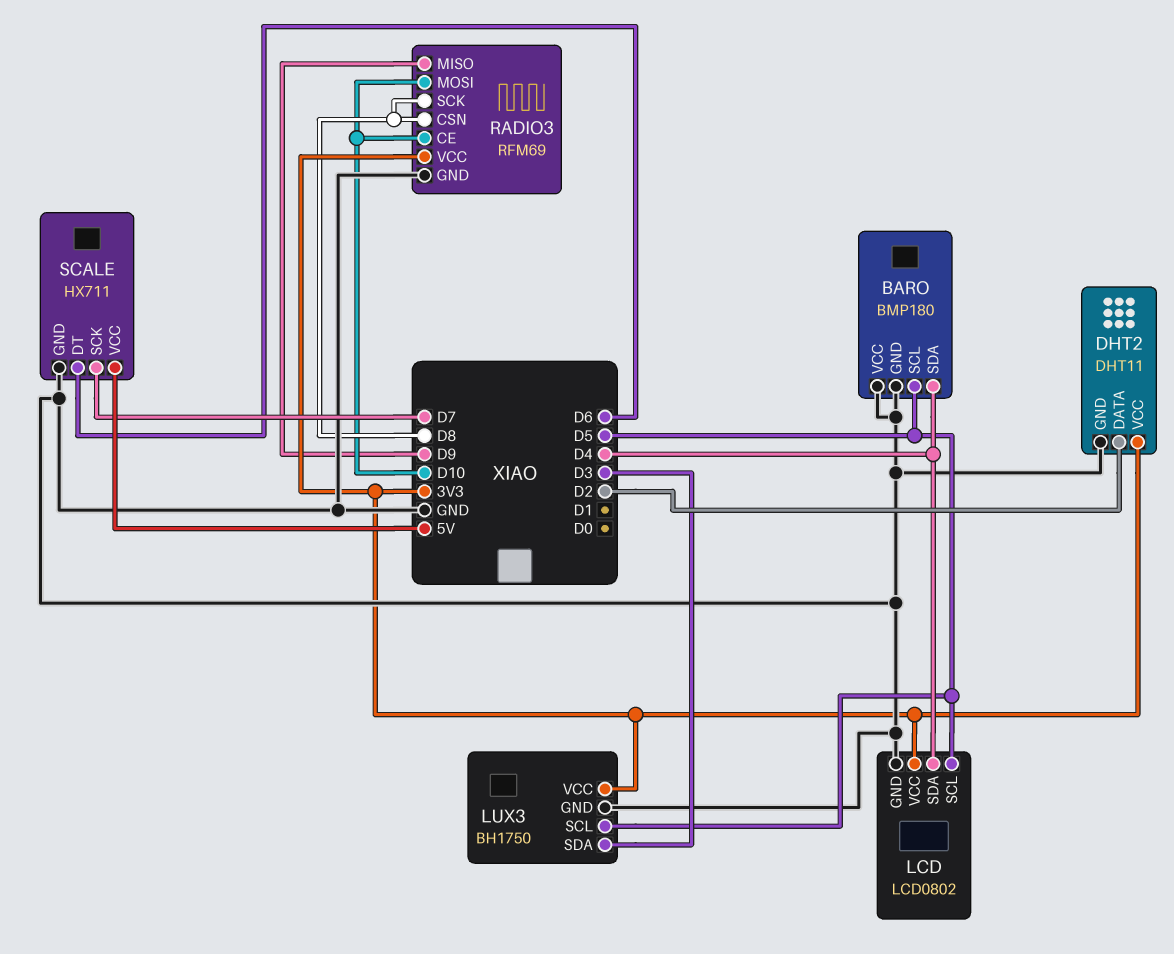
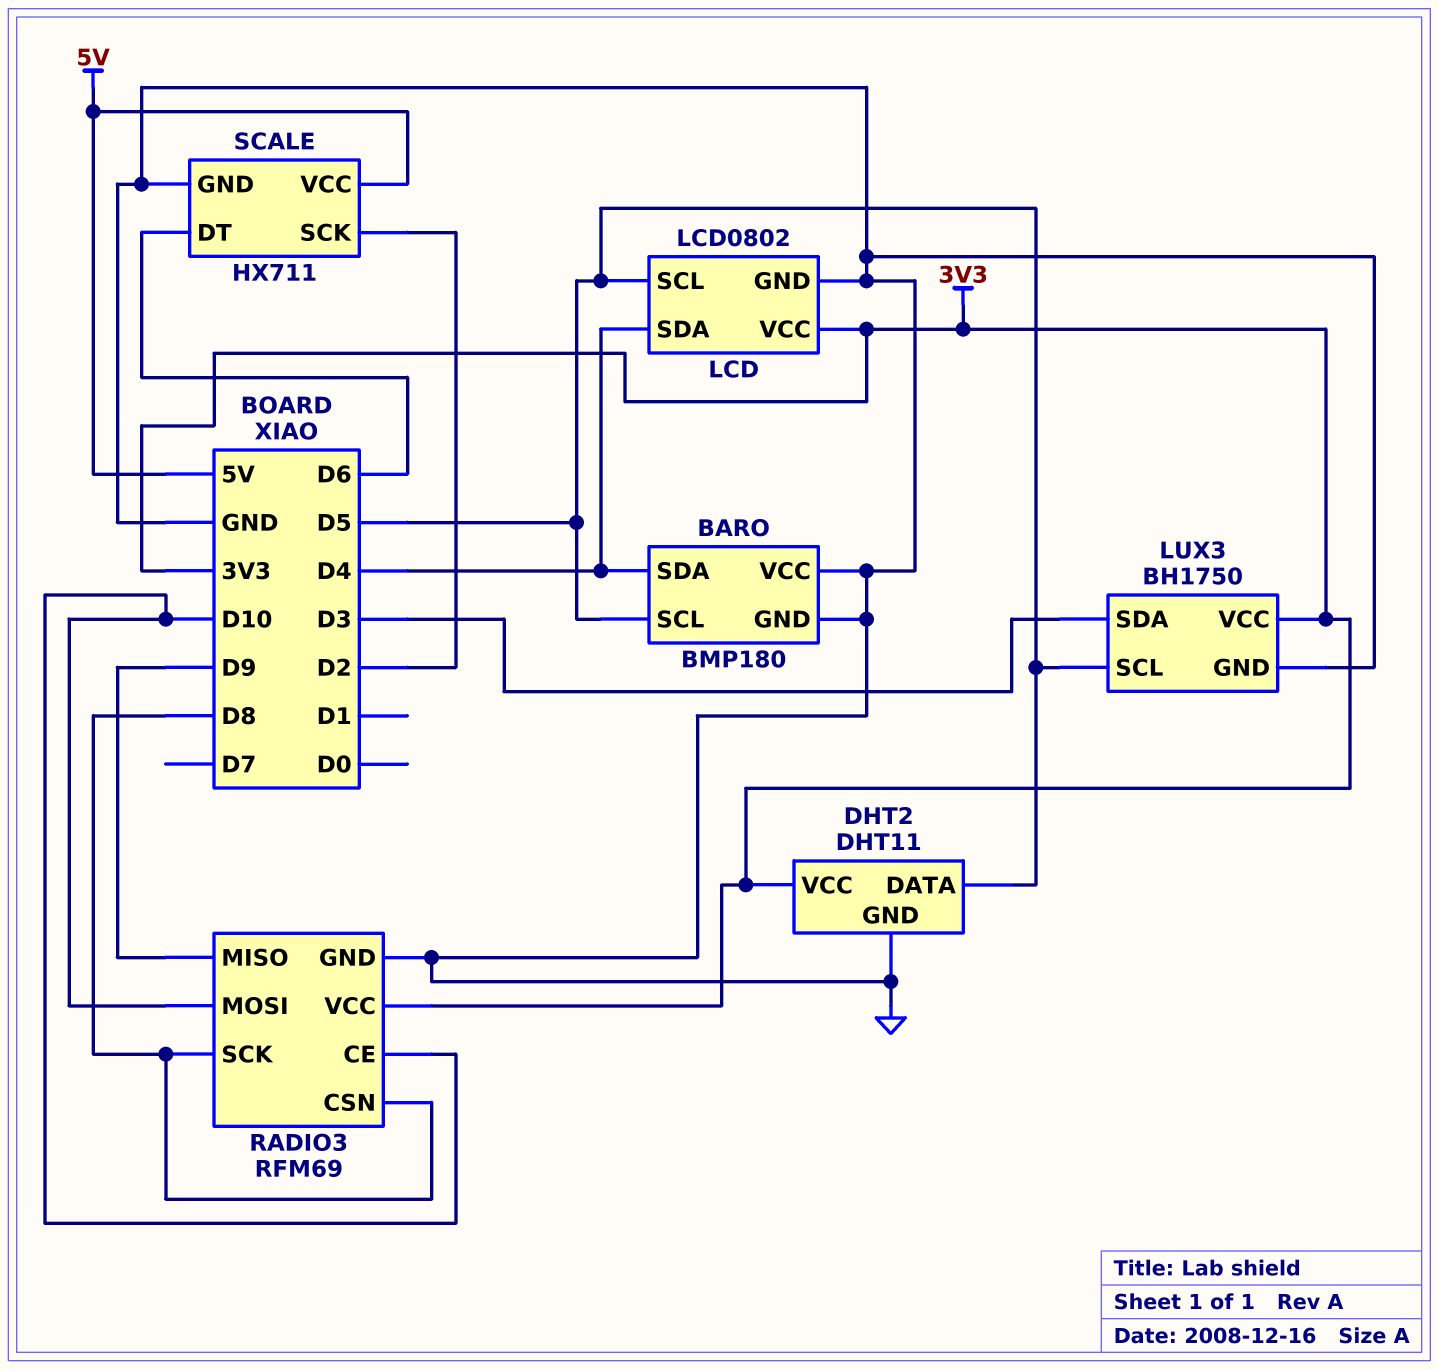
DHT2 pin DATA: D2 -> D5
SCALE pin SCK: D7 -> D2

